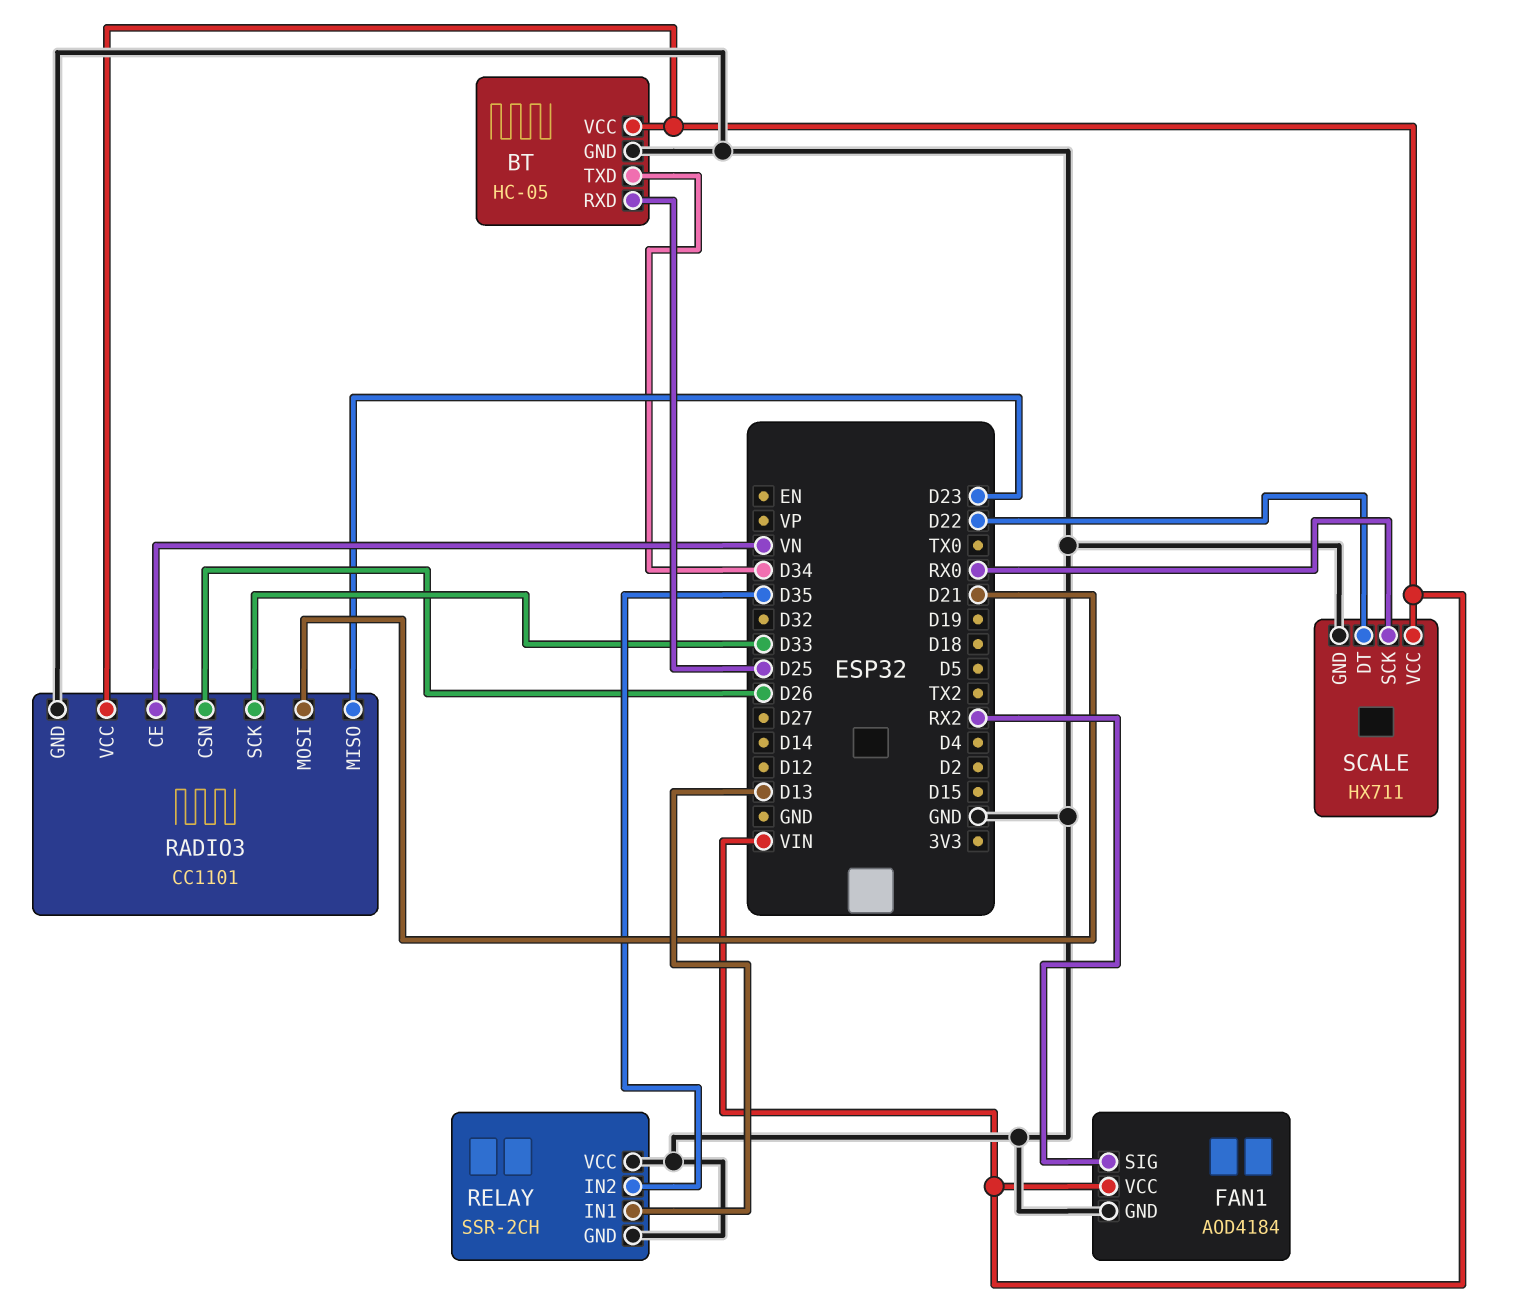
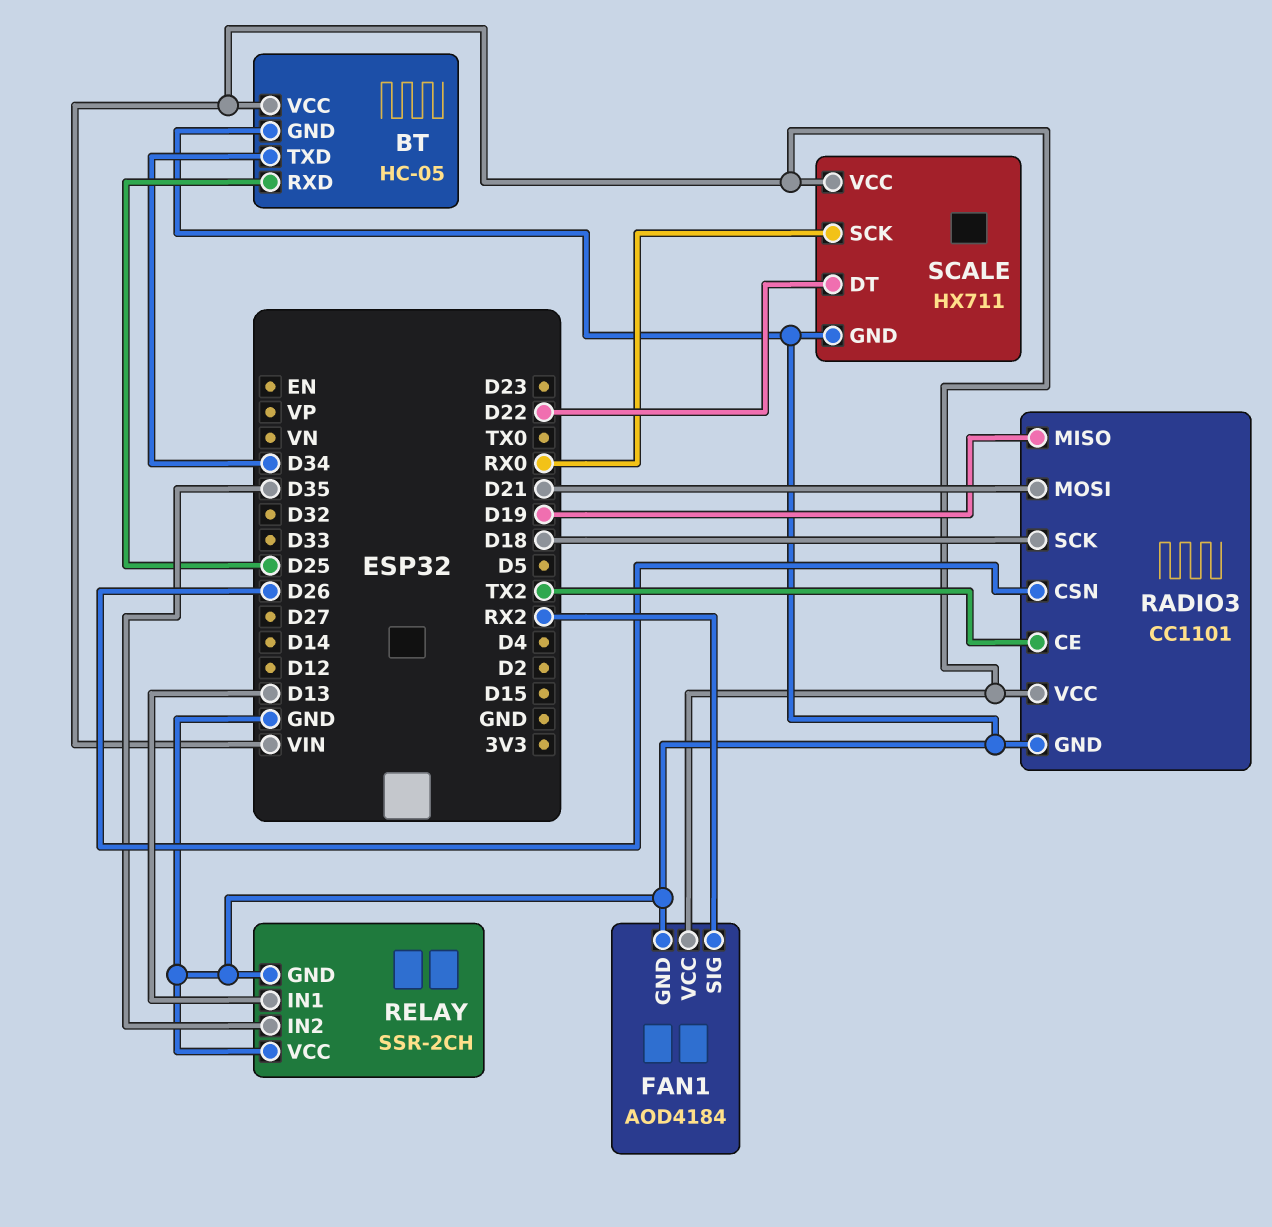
RADIO3 pin CE: VN -> TX2
RADIO3 pin MISO: D23 -> D19
RADIO3 pin SCK: D33 -> D18

